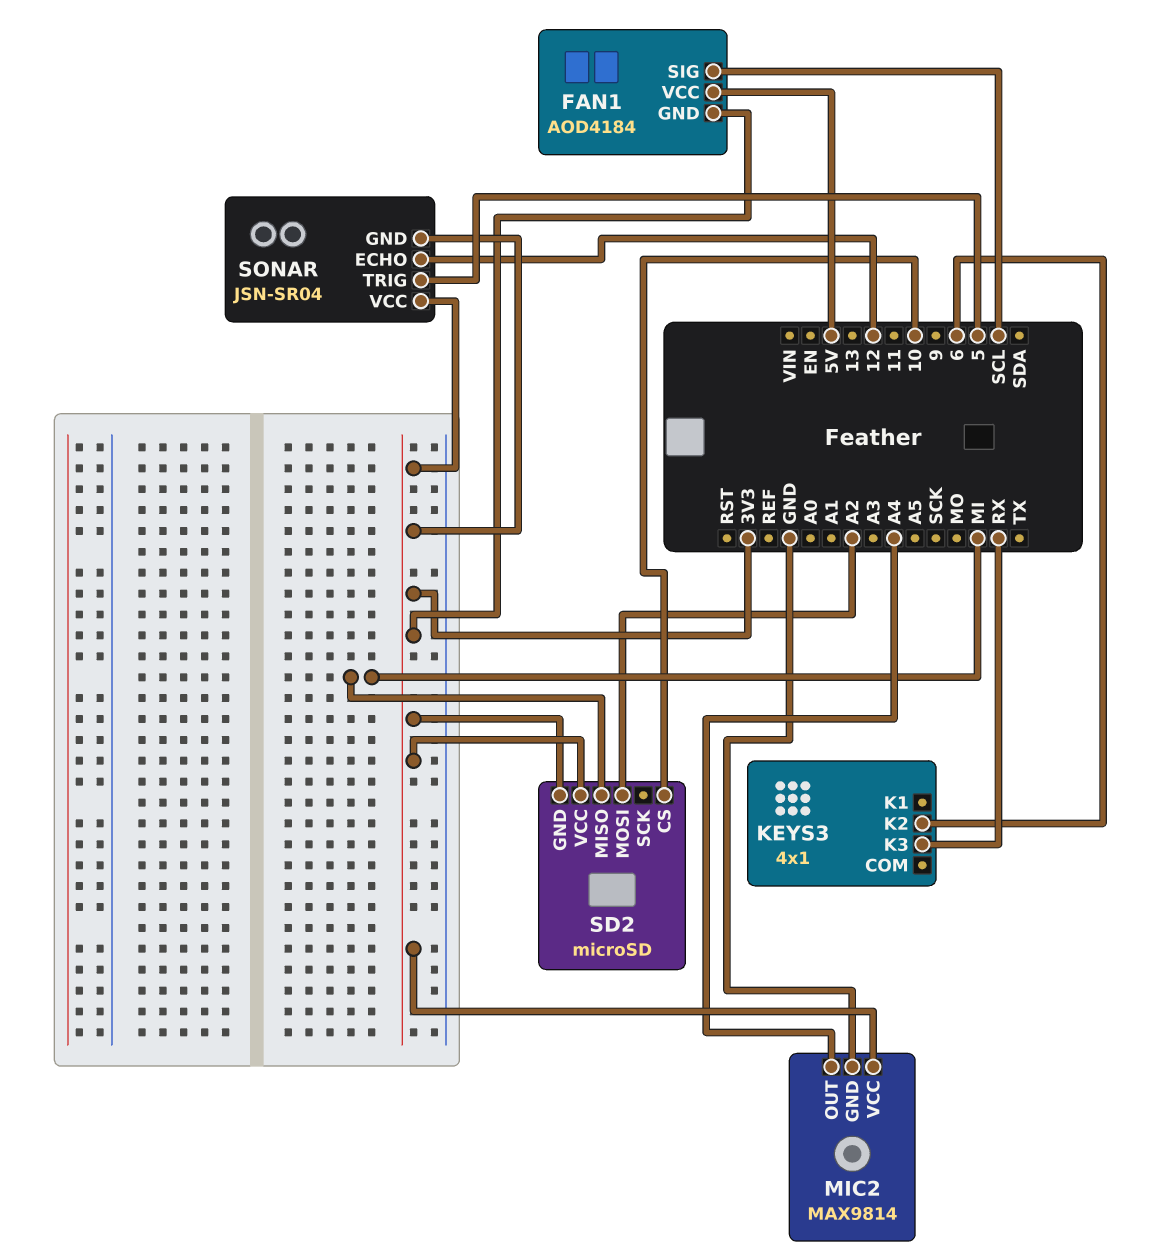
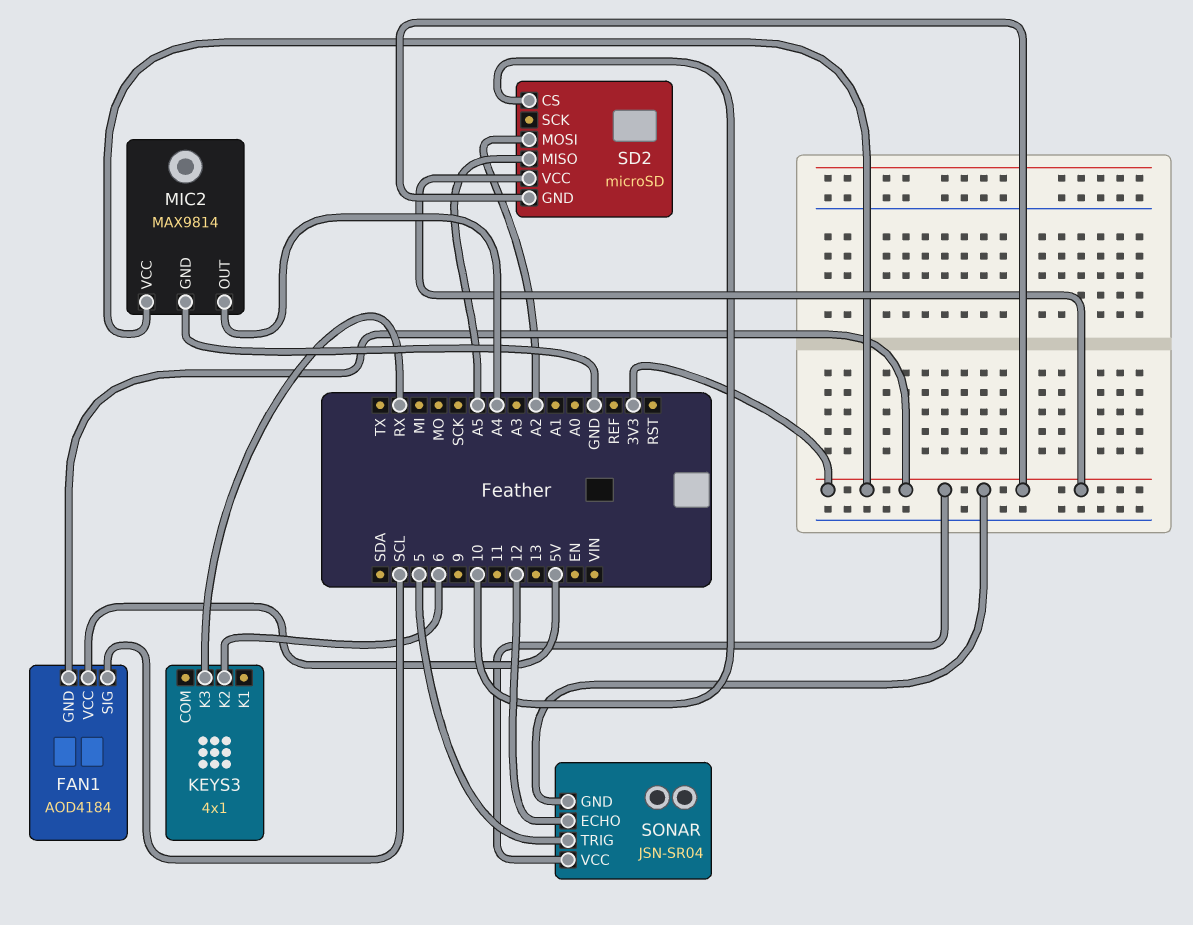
SD2 pin MISO: MI -> A5

